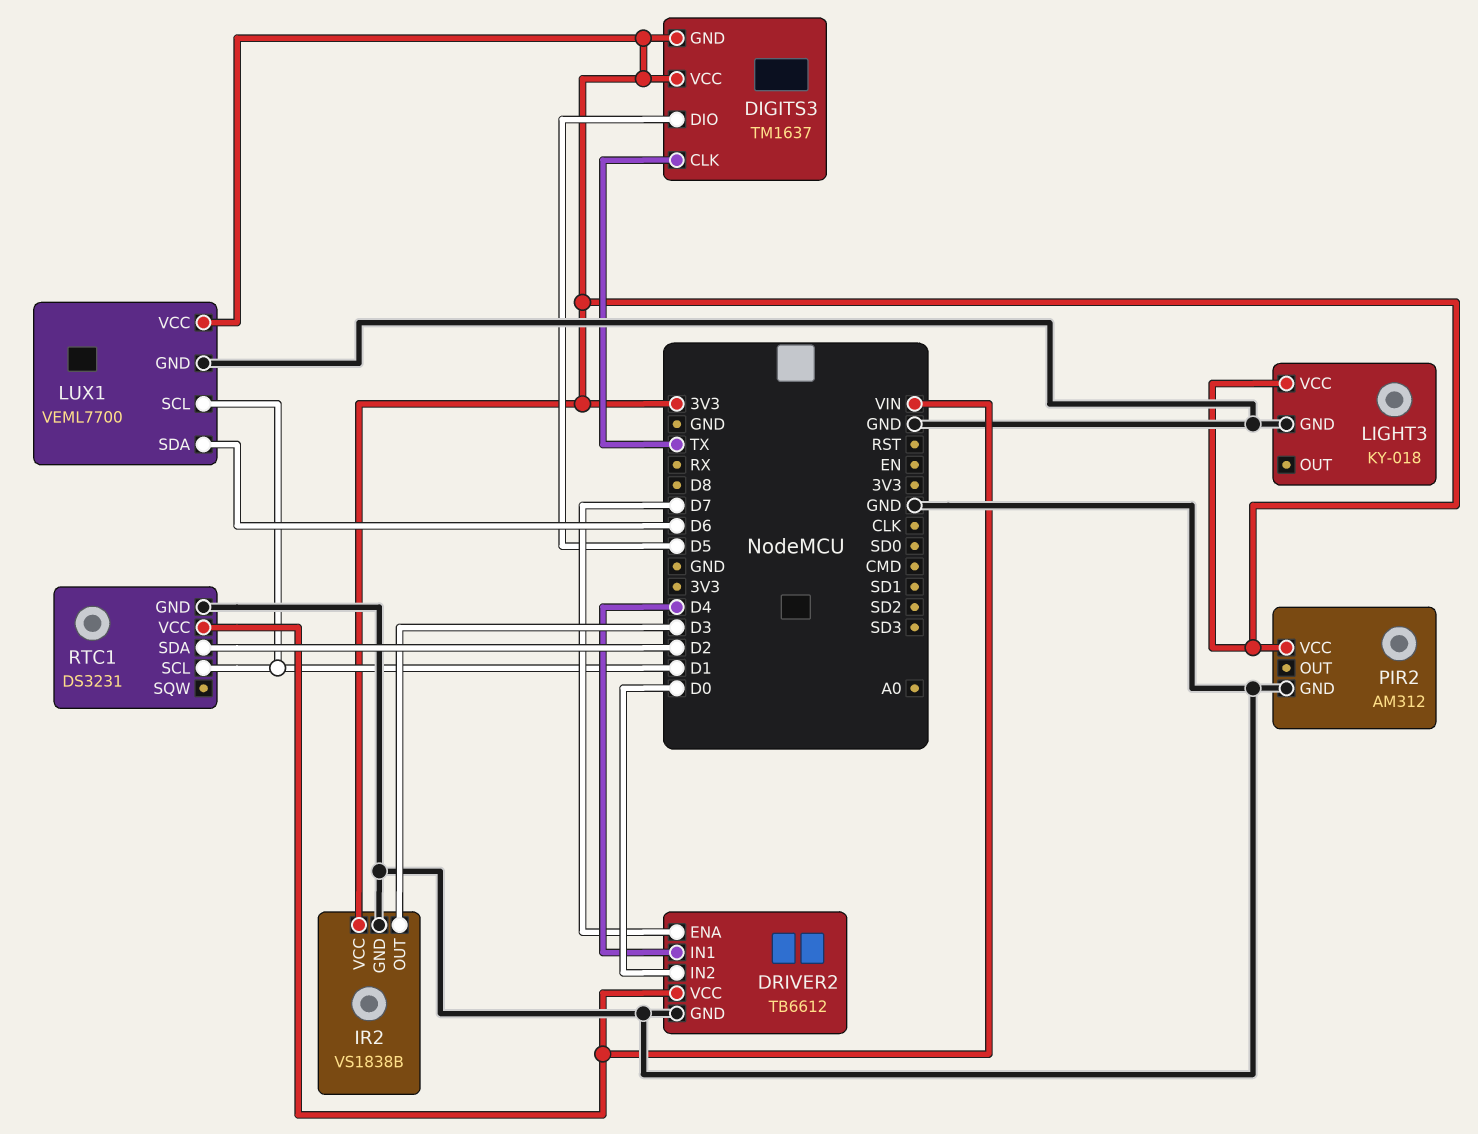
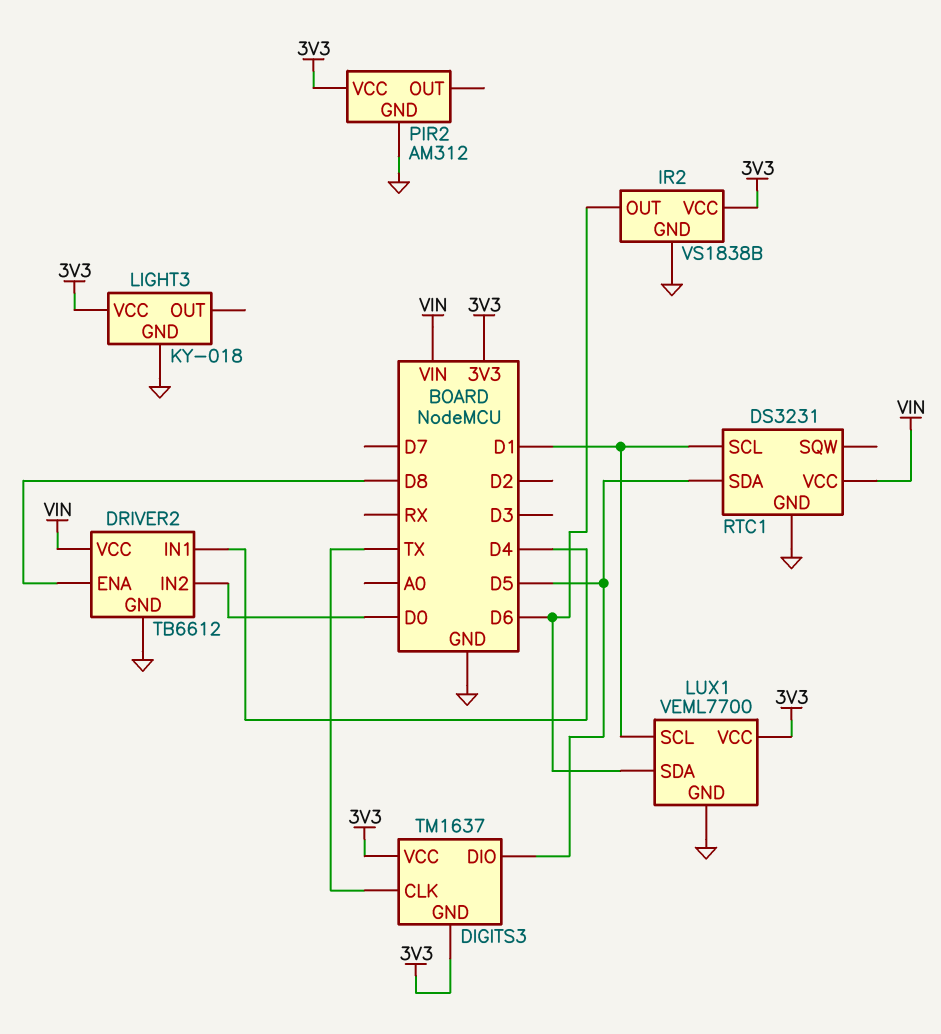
DRIVER2 pin ENA: D7 -> D8
IR2 pin OUT: D3 -> D6
RTC1 pin SDA: D2 -> D5

